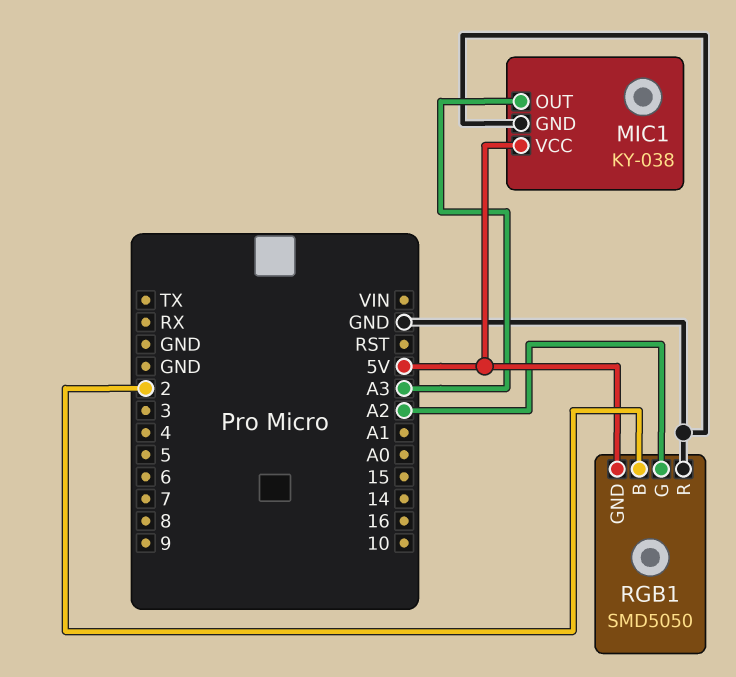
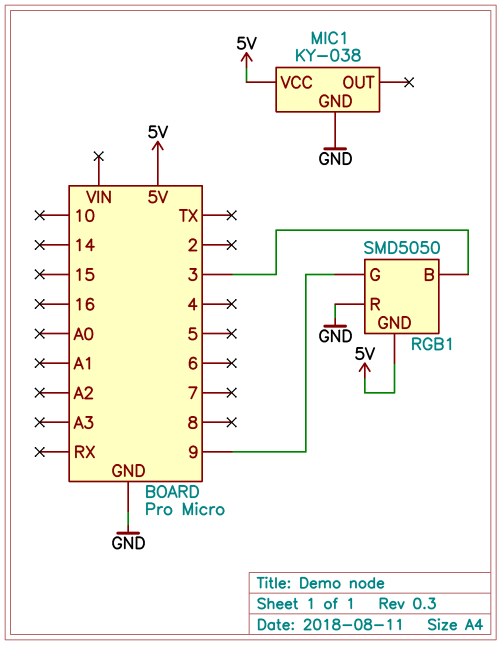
MIC1 pin OUT: A3 -> none
RGB1 pin B: 2 -> 3
RGB1 pin G: A2 -> 9

